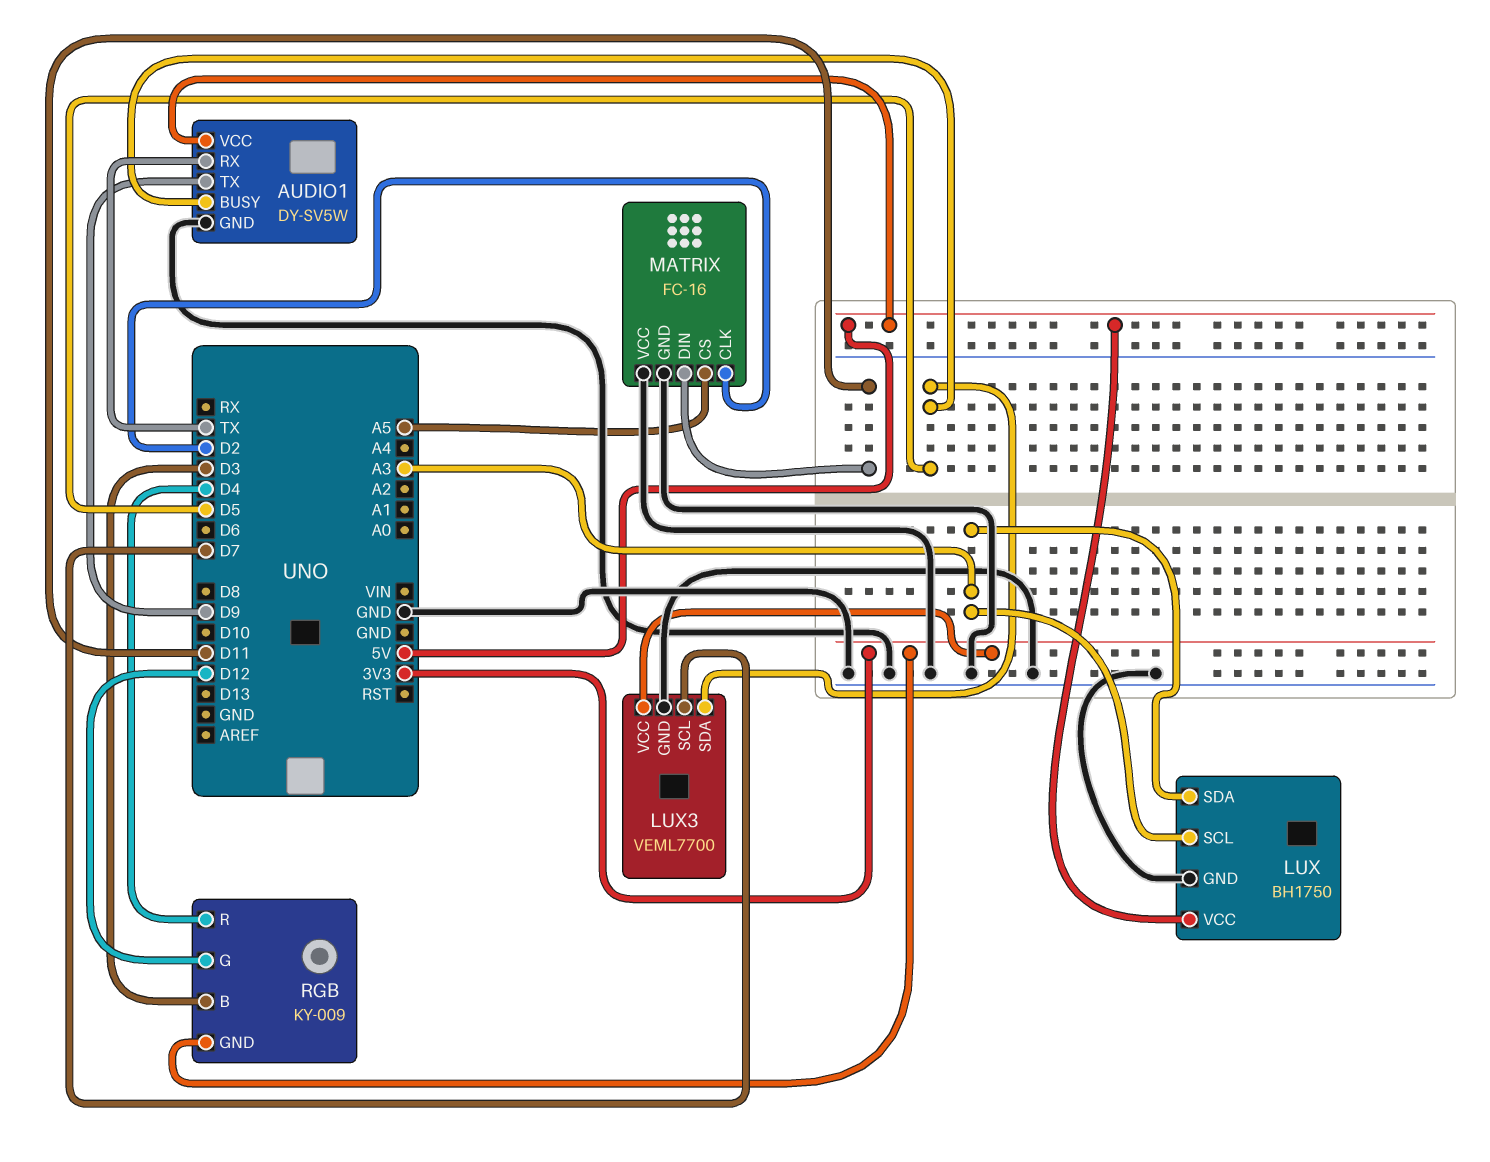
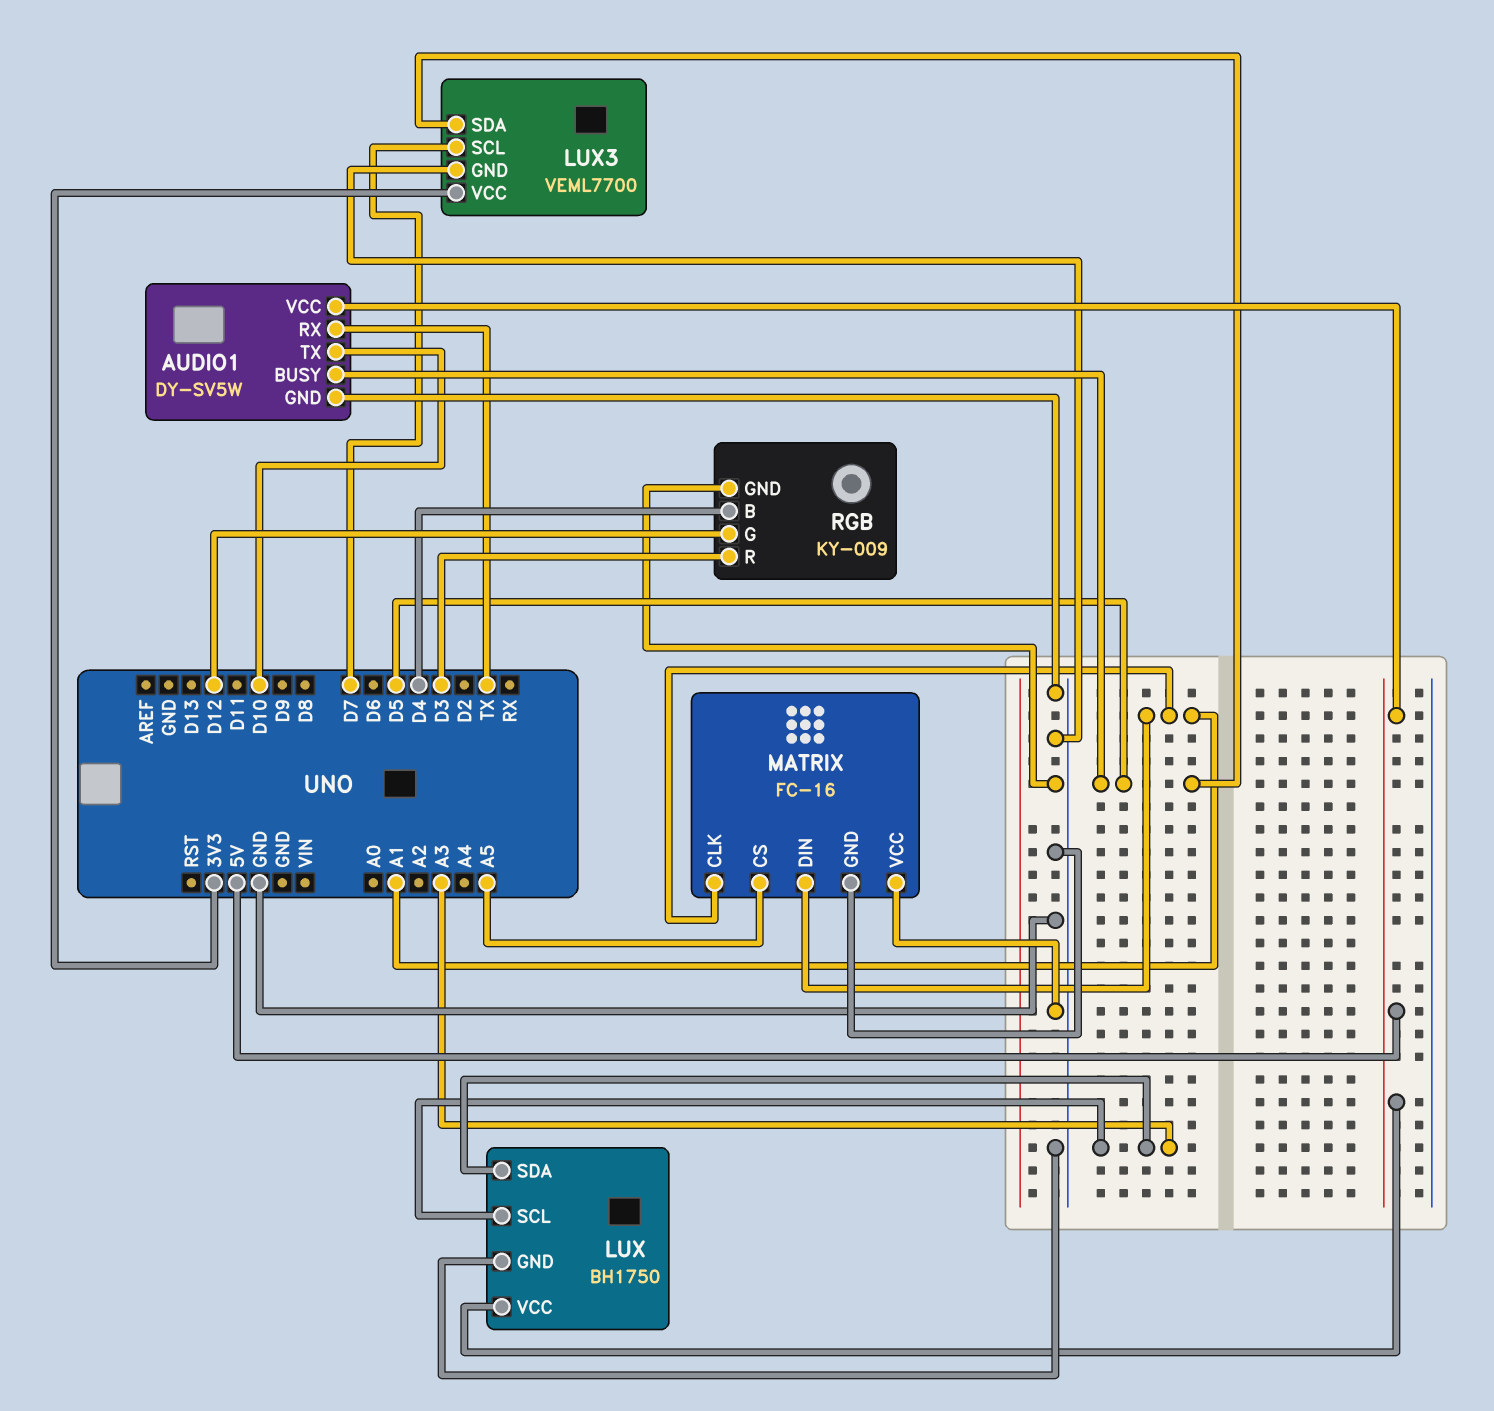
AUDIO1 pin TX: D9 -> D10
MATRIX pin CLK: D2 -> A1
MATRIX pin DIN: D11 -> A1
RGB pin B: D3 -> D4
RGB pin GND: 3V3 -> GND
RGB pin R: D4 -> D3

